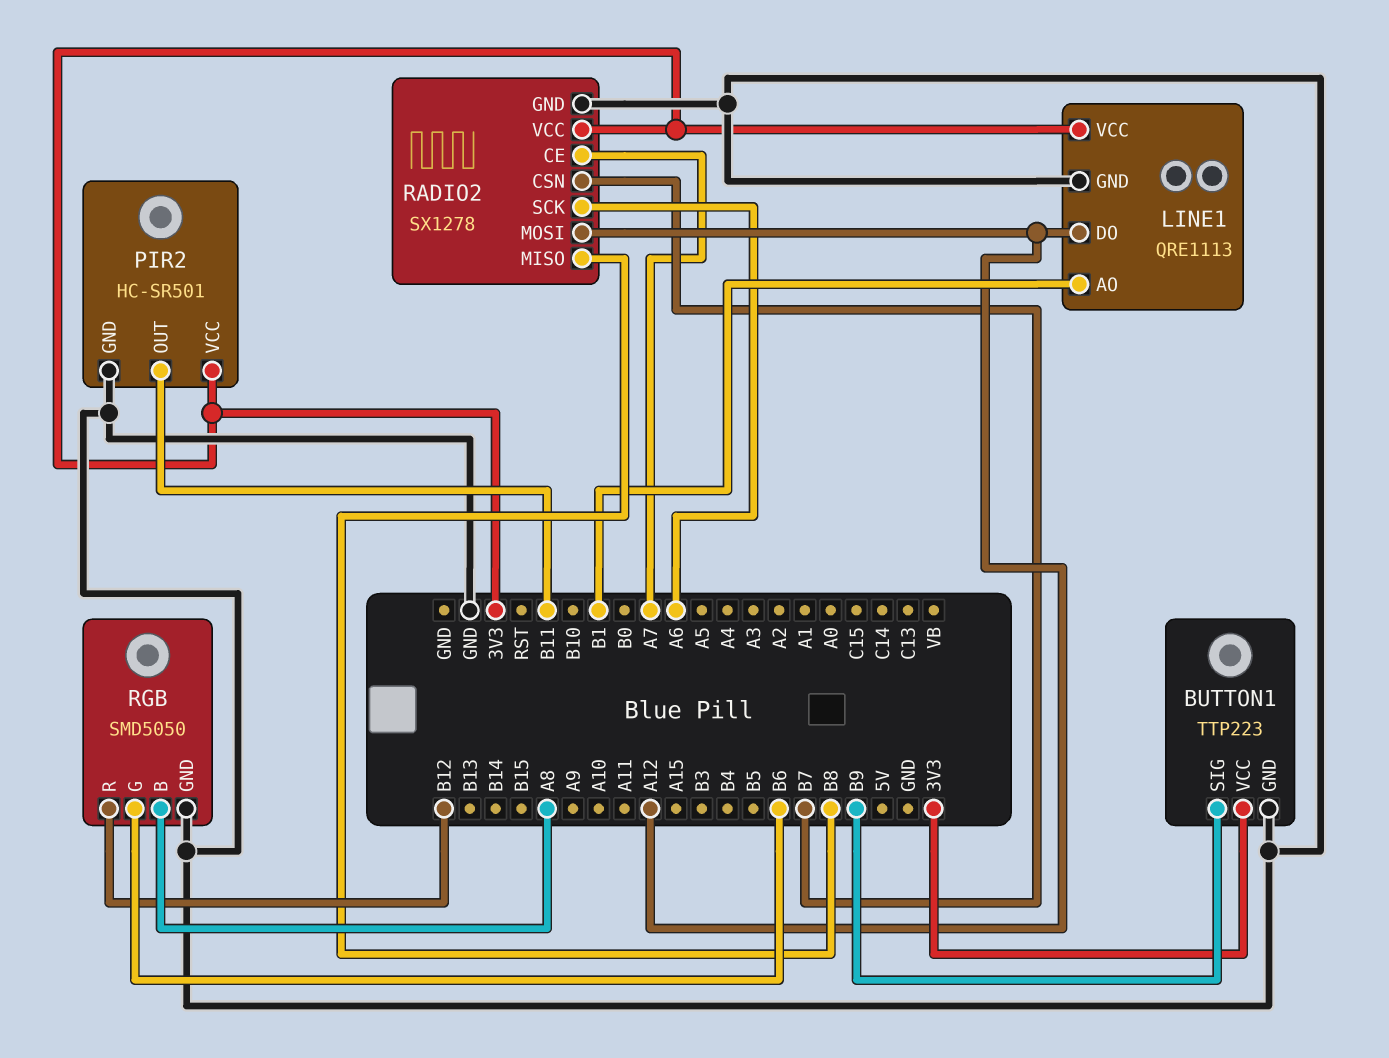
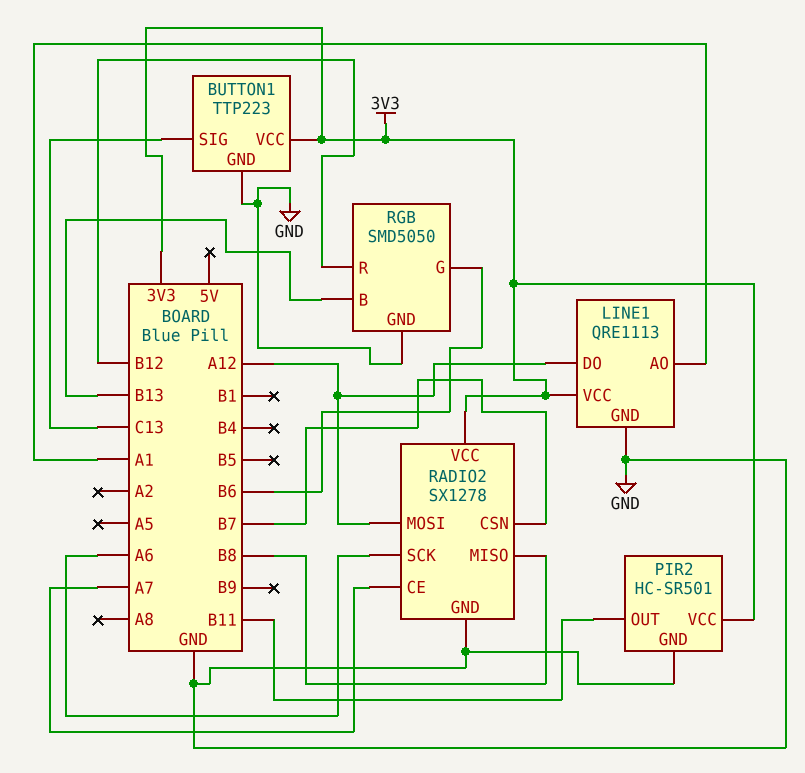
BUTTON1 pin SIG: B9 -> C13
LINE1 pin AO: B1 -> A1
RGB pin B: A8 -> B13

